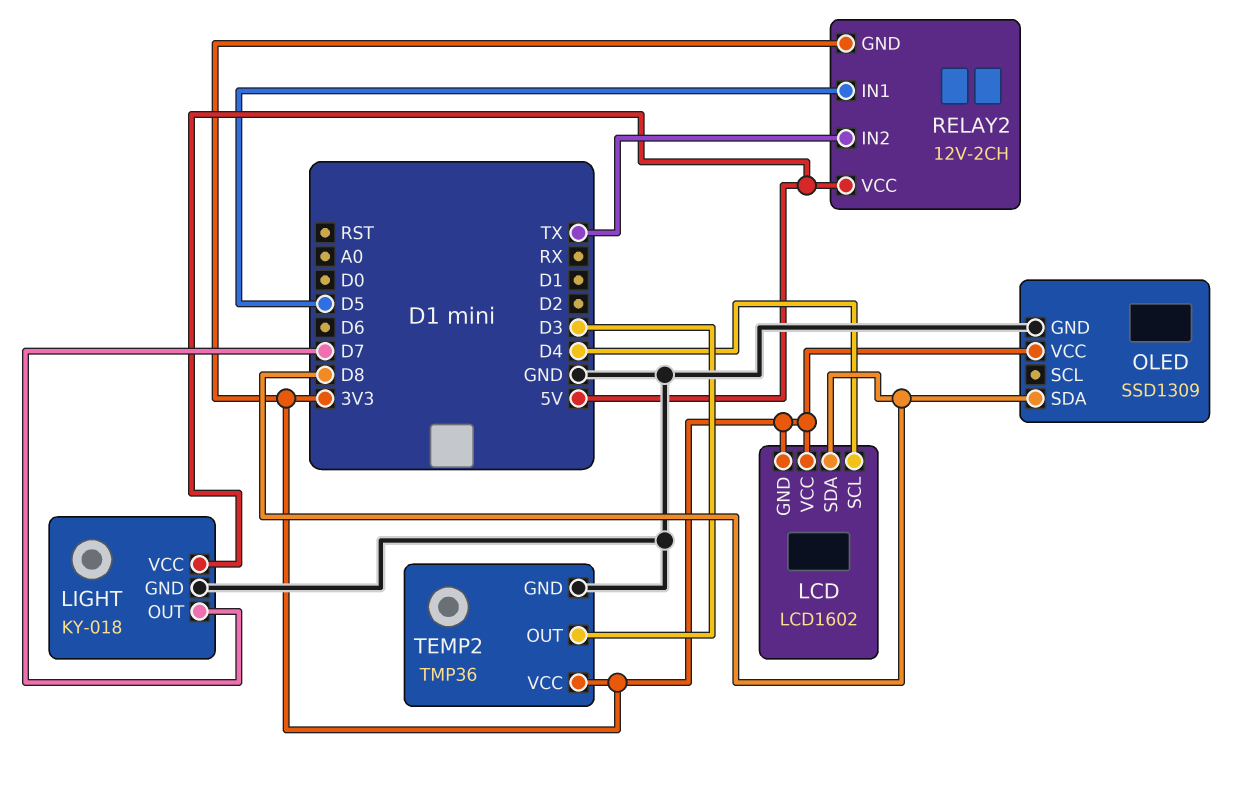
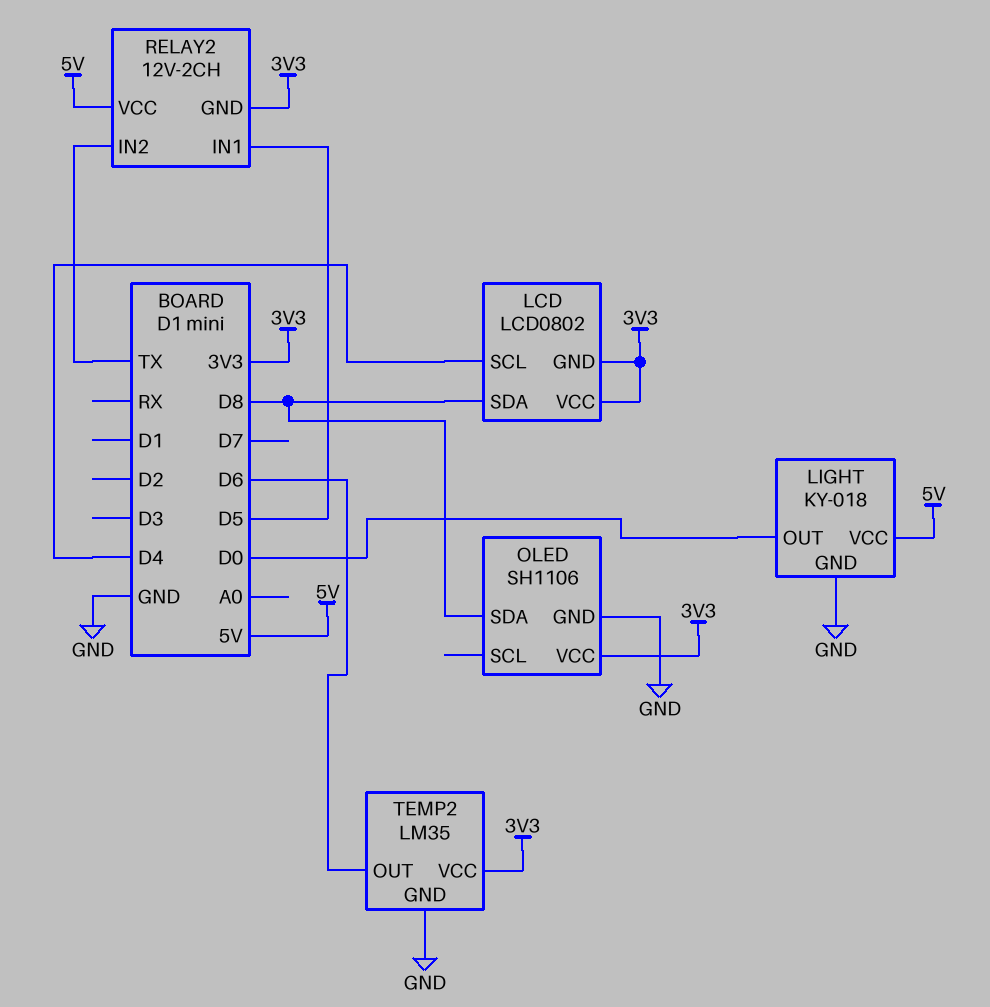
LCD: LCD1602 -> LCD0802
LIGHT pin OUT: D7 -> D0
OLED: SSD1309 -> SH1106
TEMP2: TMP36 -> LM35
TEMP2 pin OUT: D3 -> D6

